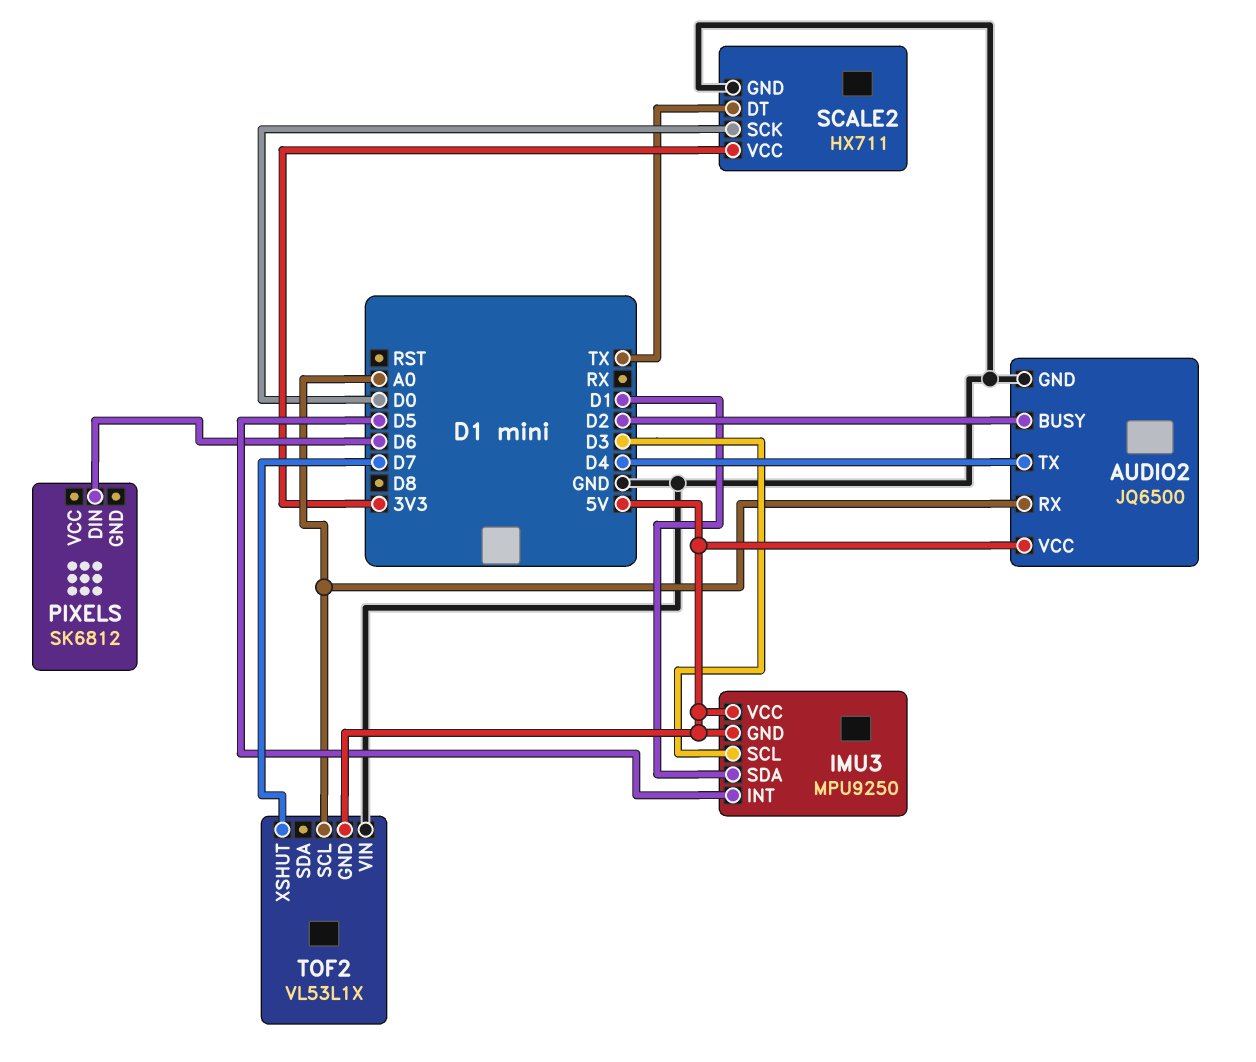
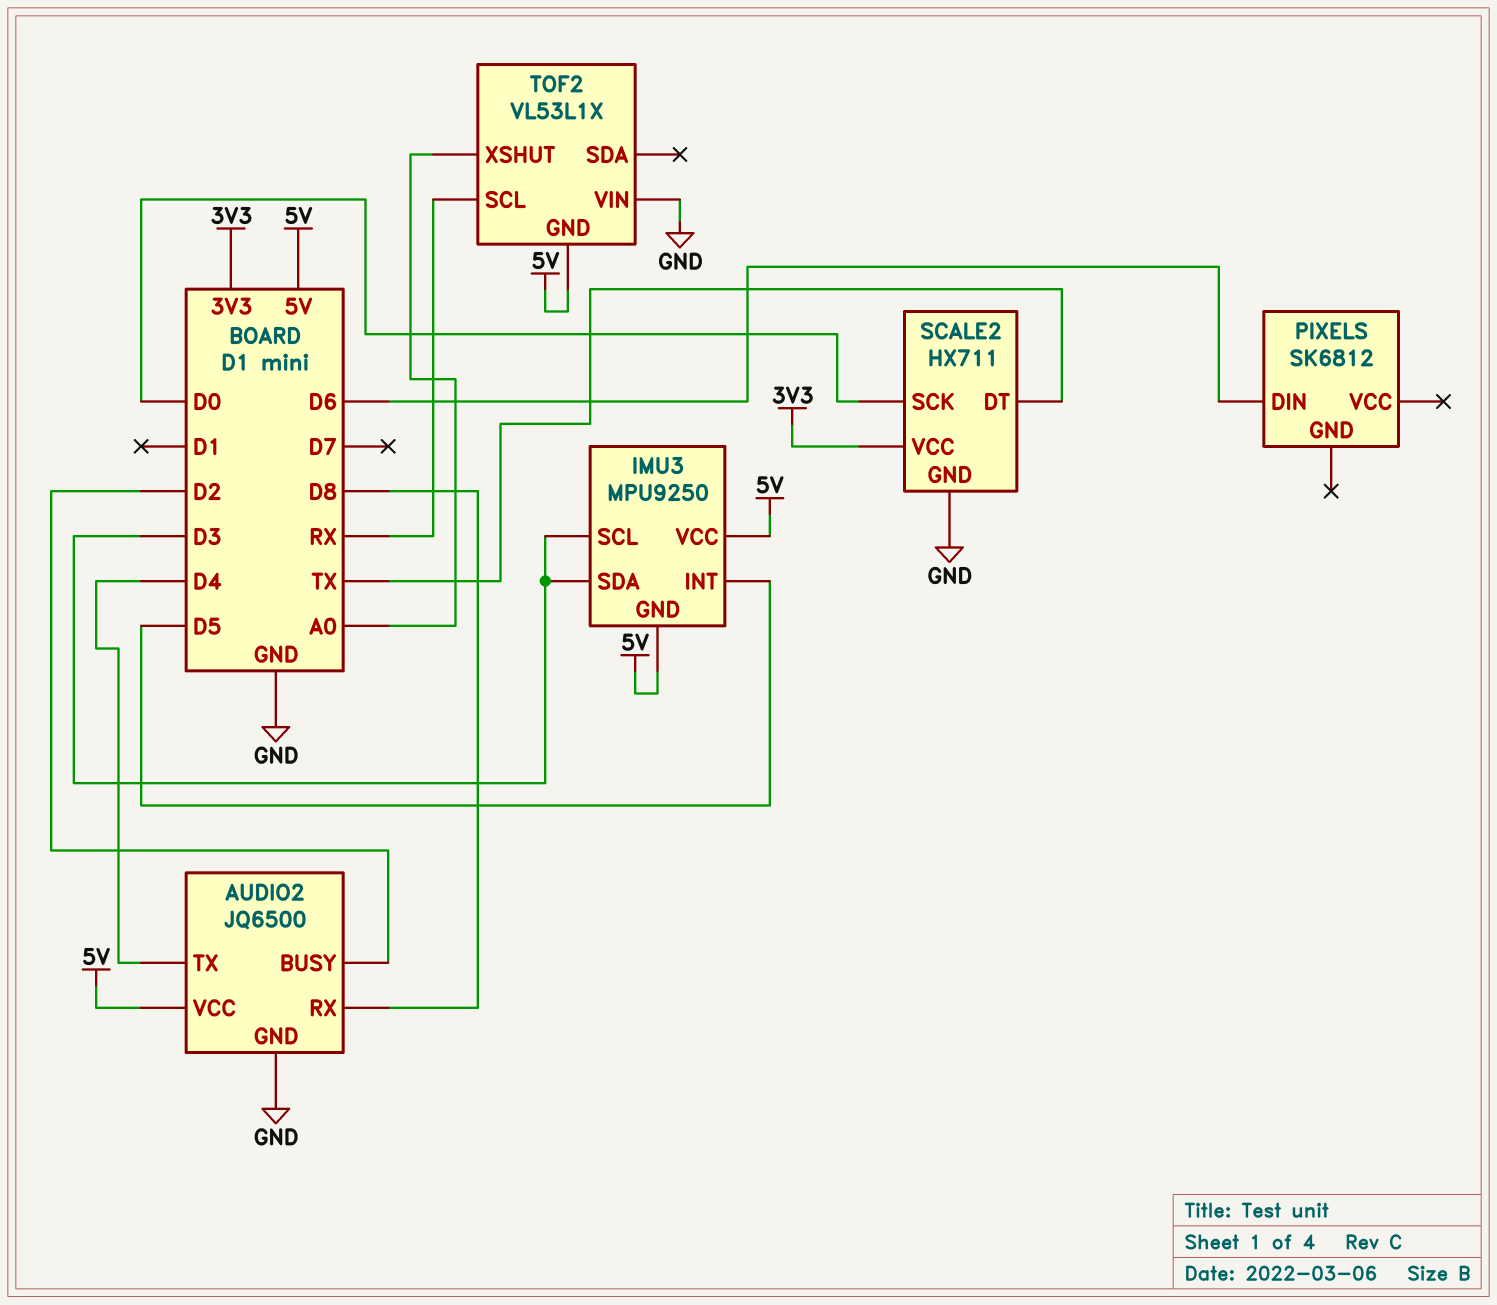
AUDIO2 pin RX: A0 -> D8
IMU3 pin SDA: D1 -> D3
TOF2 pin SCL: A0 -> RX
TOF2 pin XSHUT: D7 -> A0

